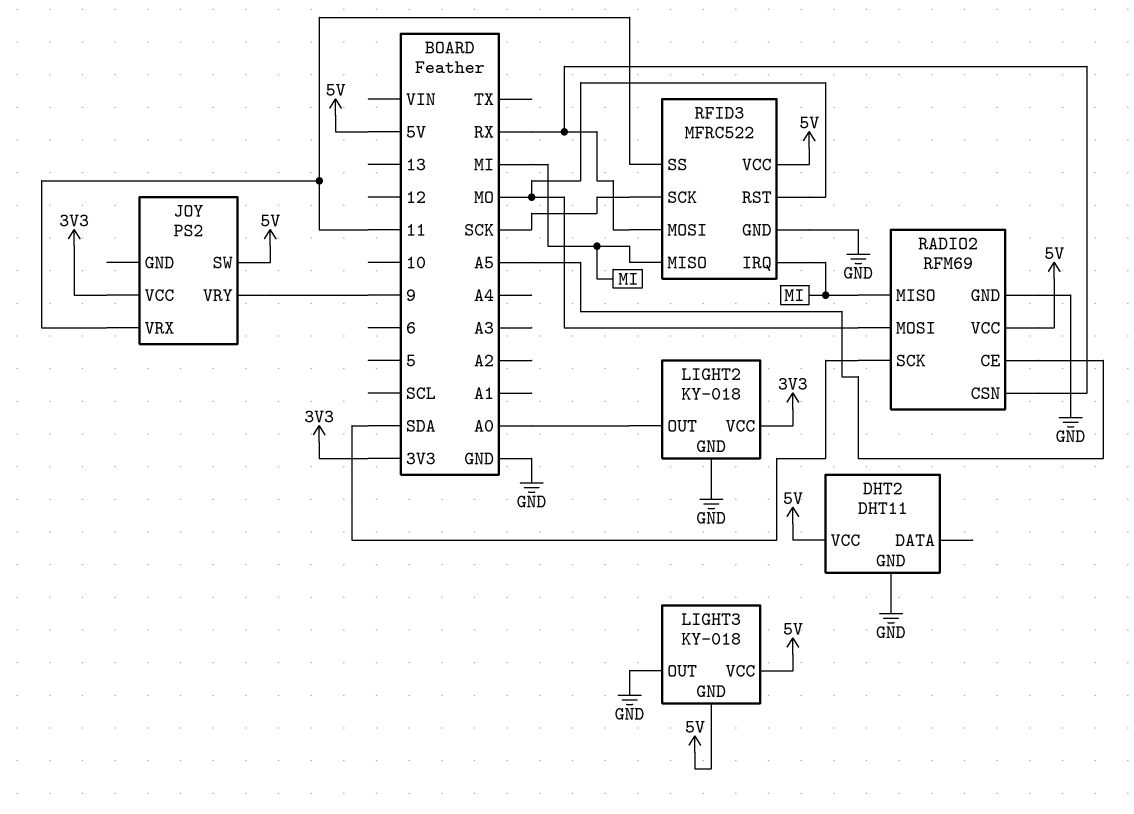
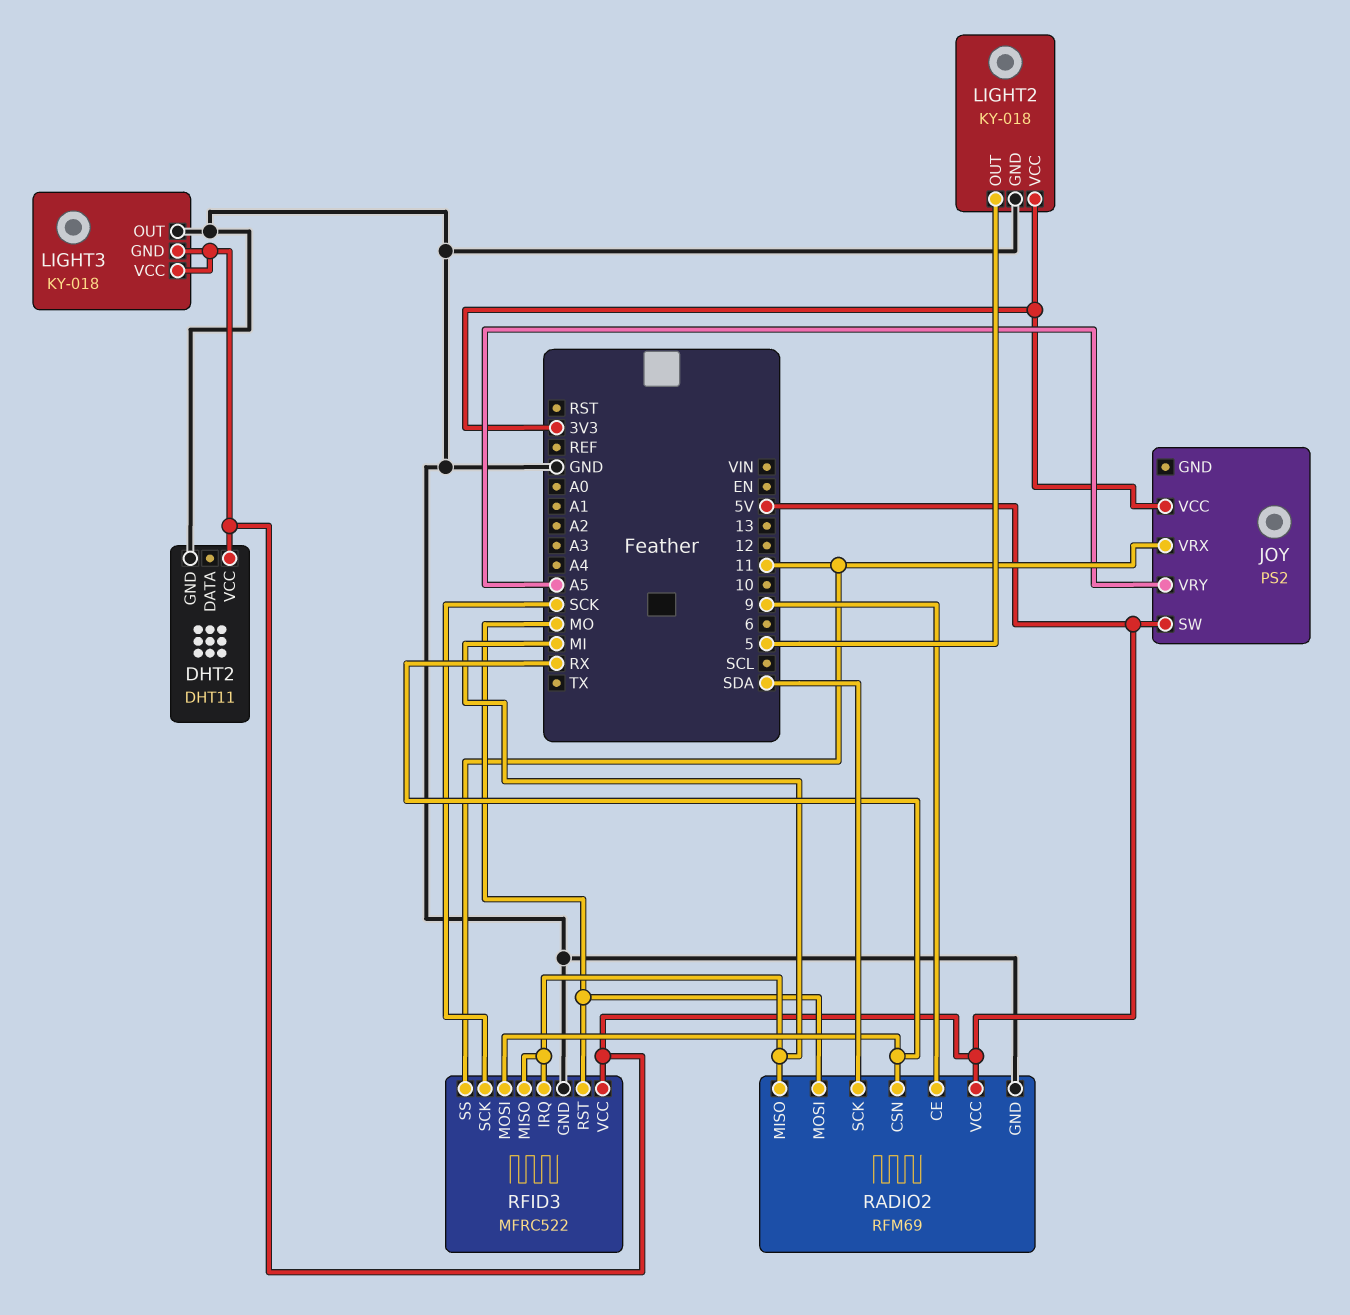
JOY pin VRY: 9 -> A5
LIGHT2 pin OUT: A0 -> 5
RADIO2 pin CE: A5 -> 9

